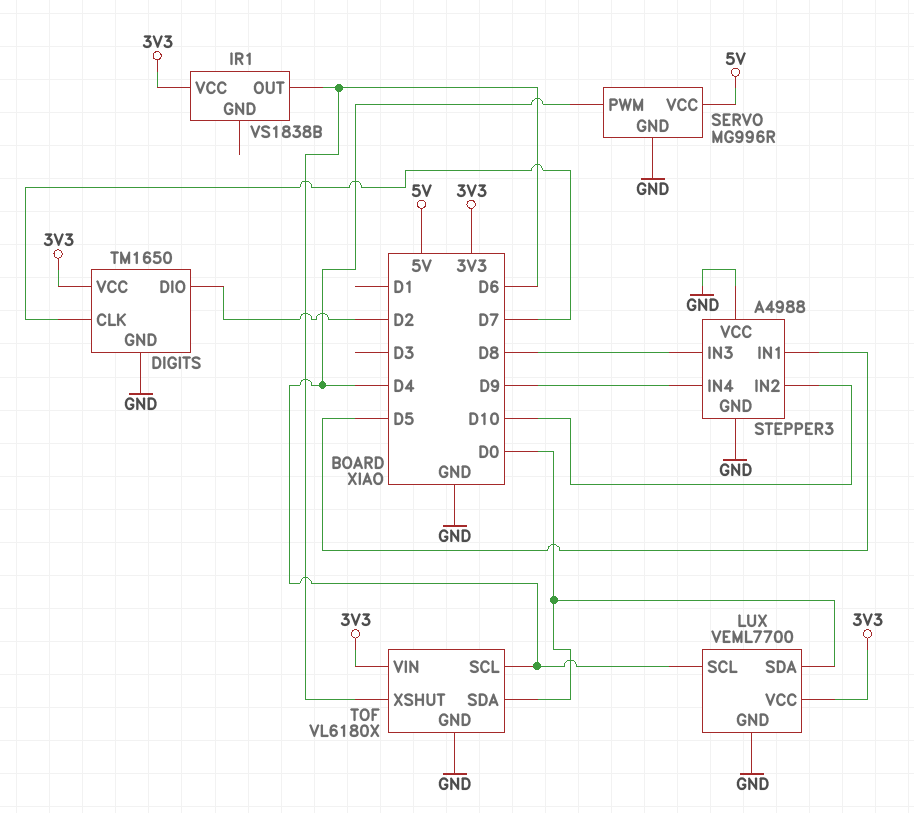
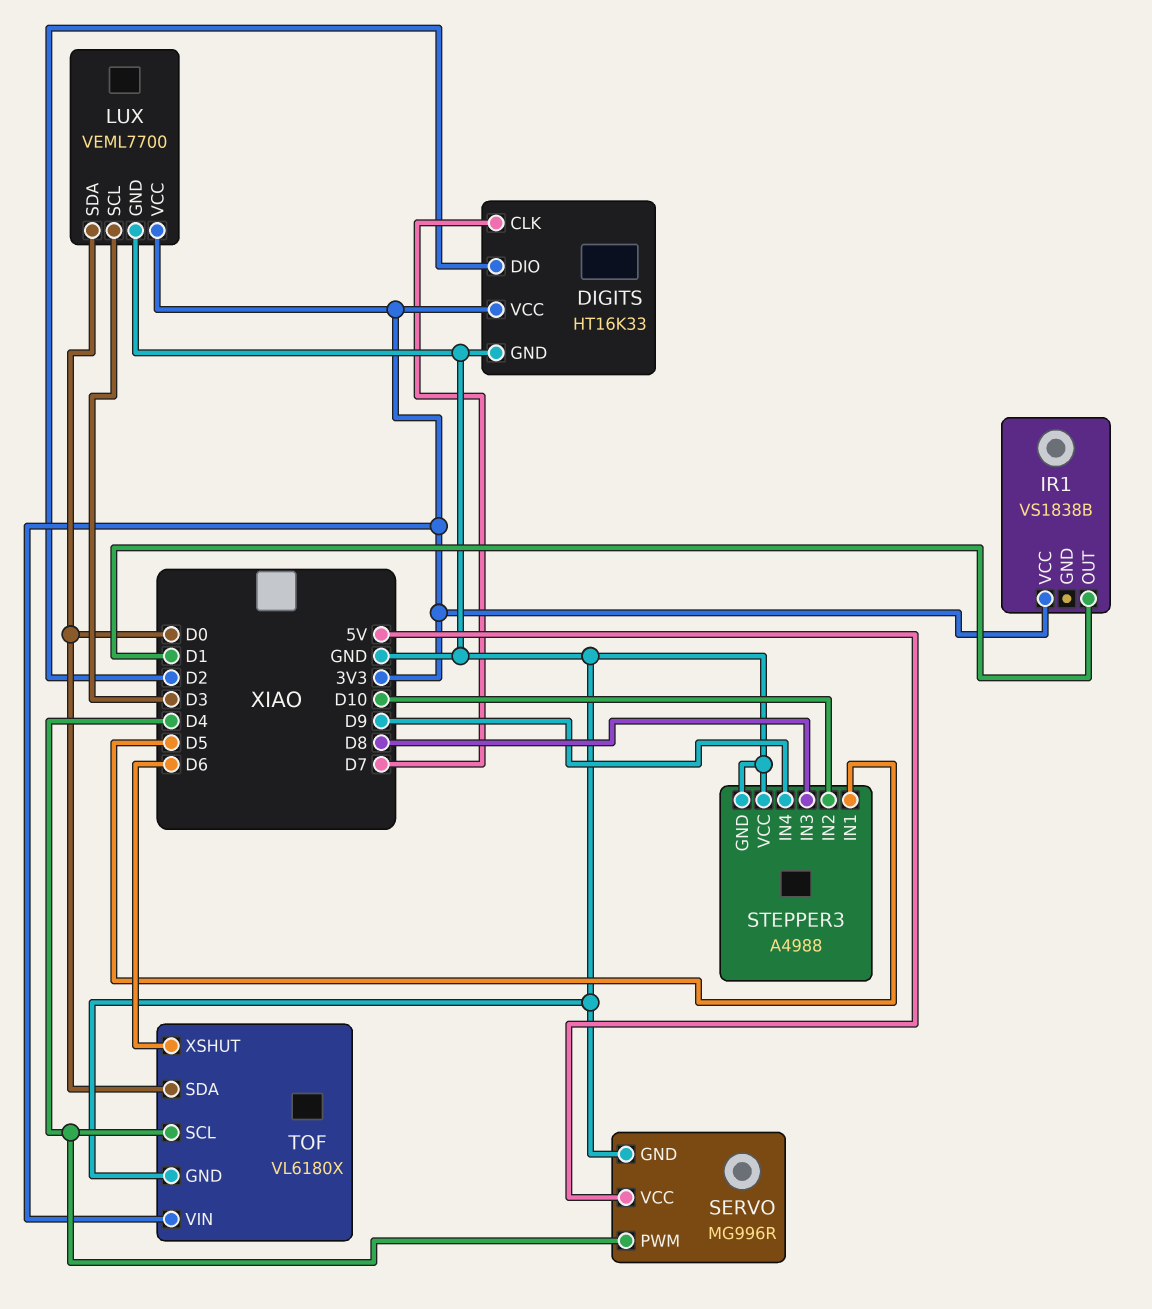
DIGITS: TM1650 -> HT16K33
IR1 pin OUT: D6 -> D1
LUX pin SCL: D4 -> D3

